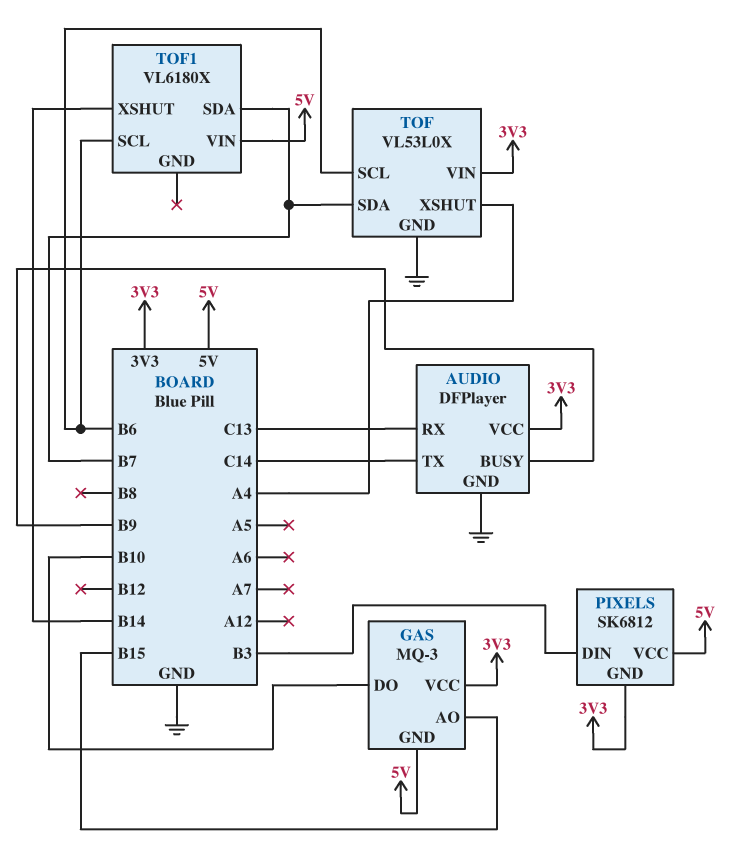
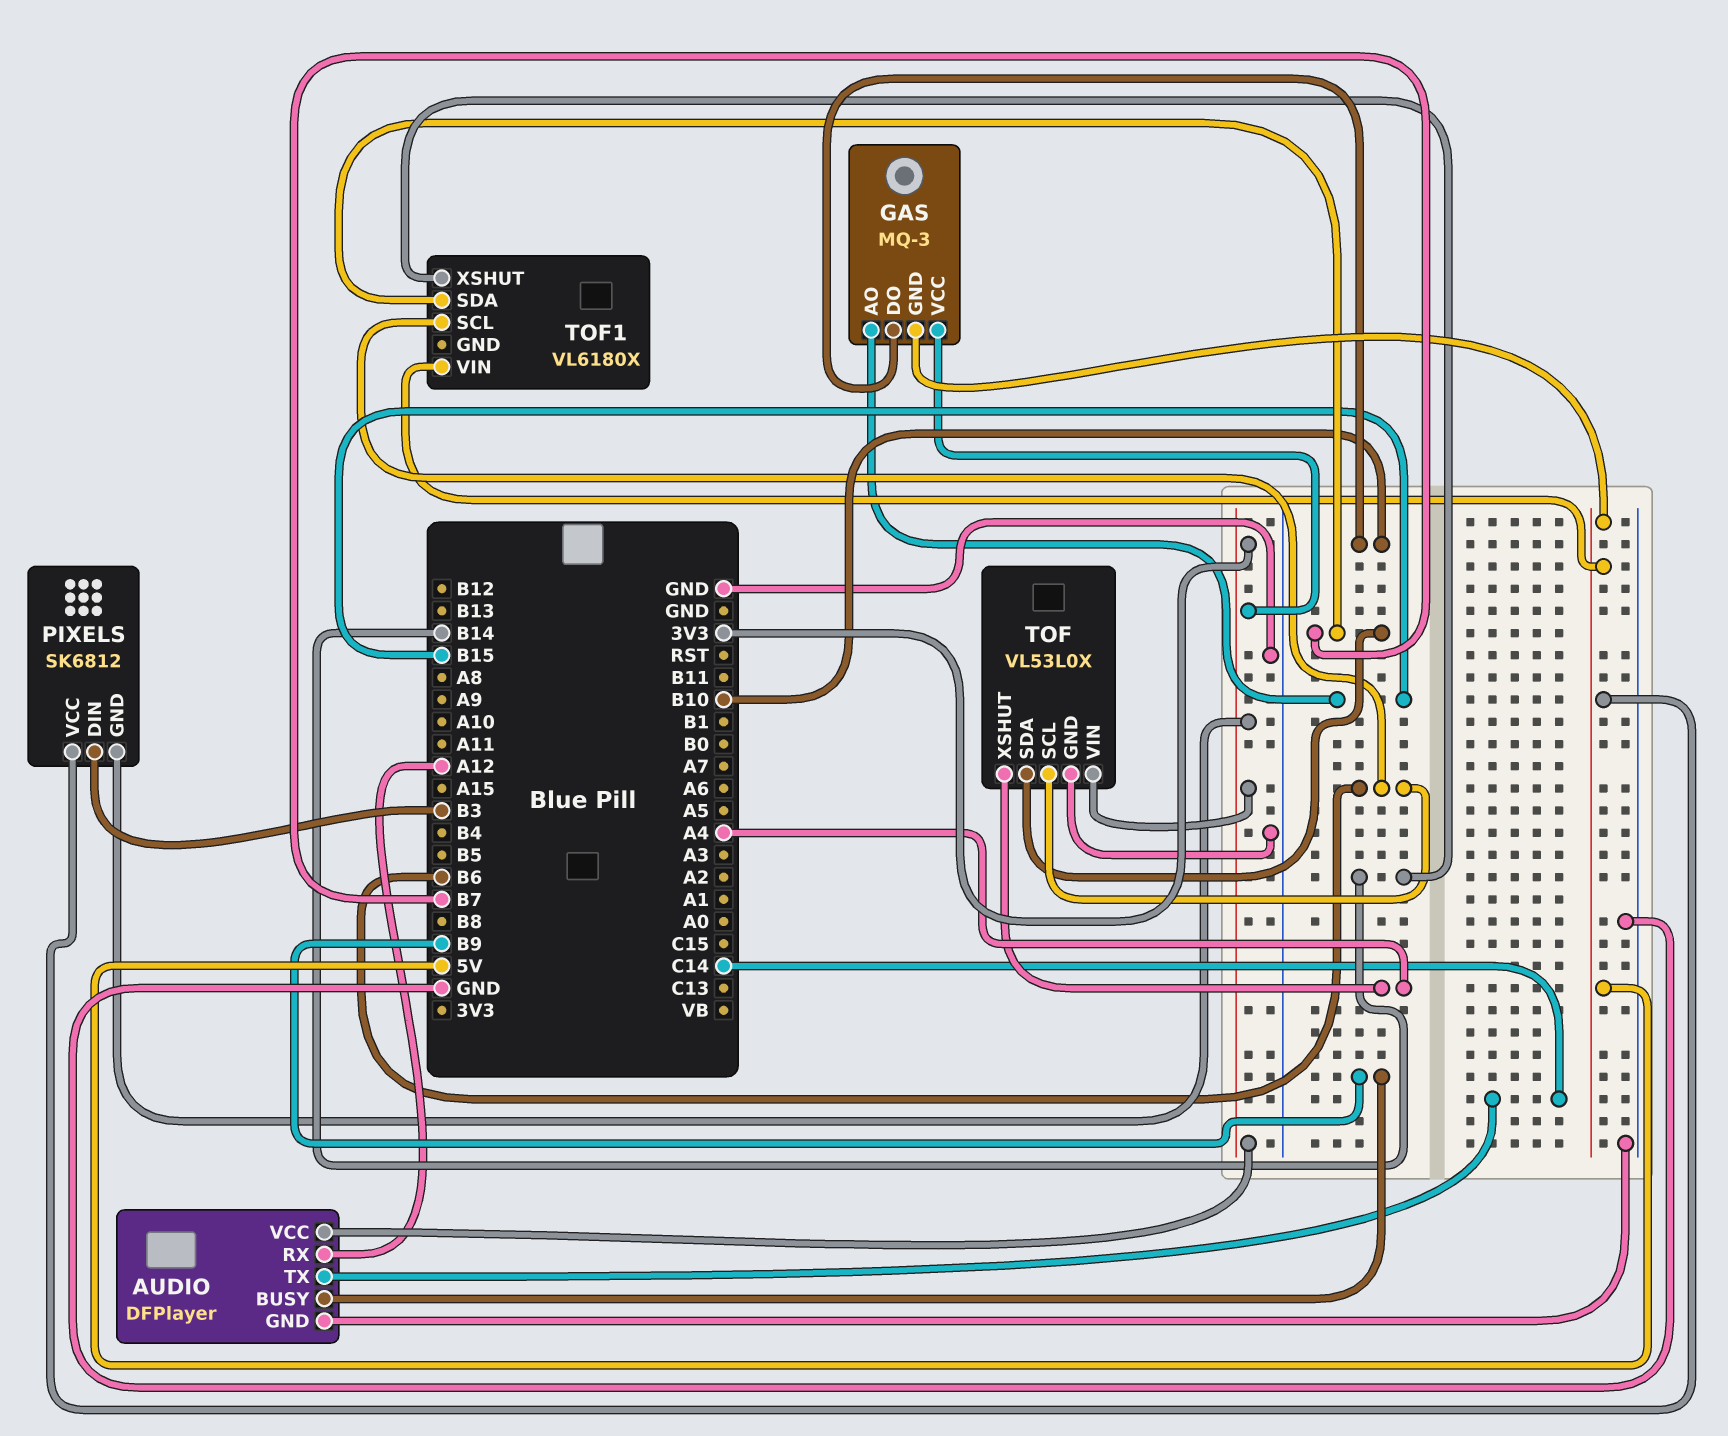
AUDIO pin RX: C13 -> A12

